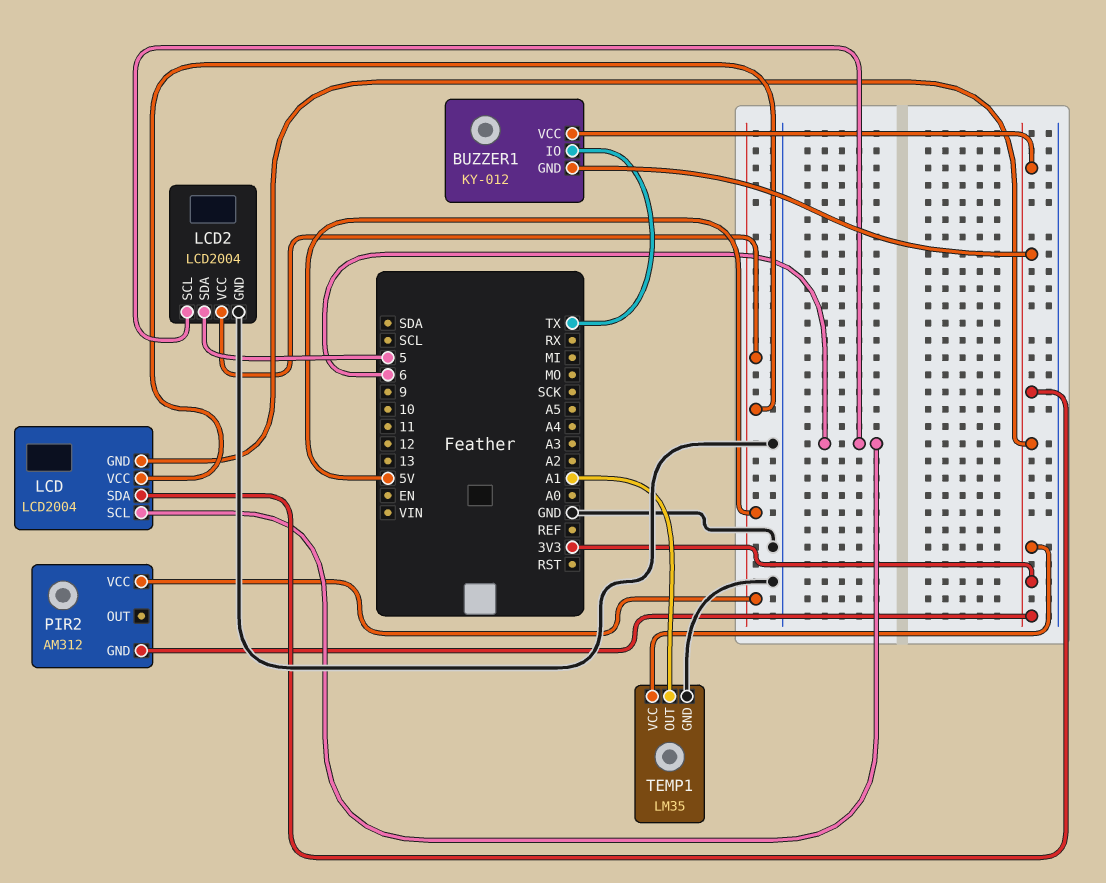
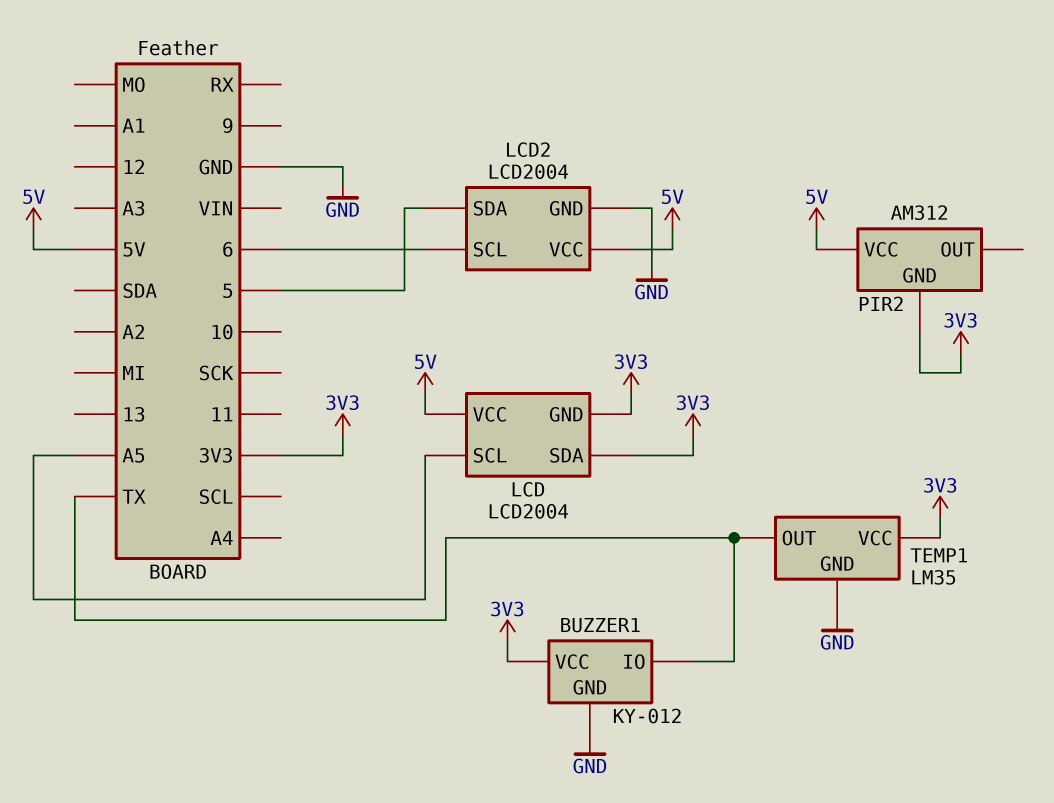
BUZZER1 pin GND: 3V3 -> GND
LCD pin SCL: 6 -> A5
TEMP1 pin OUT: A1 -> TX

